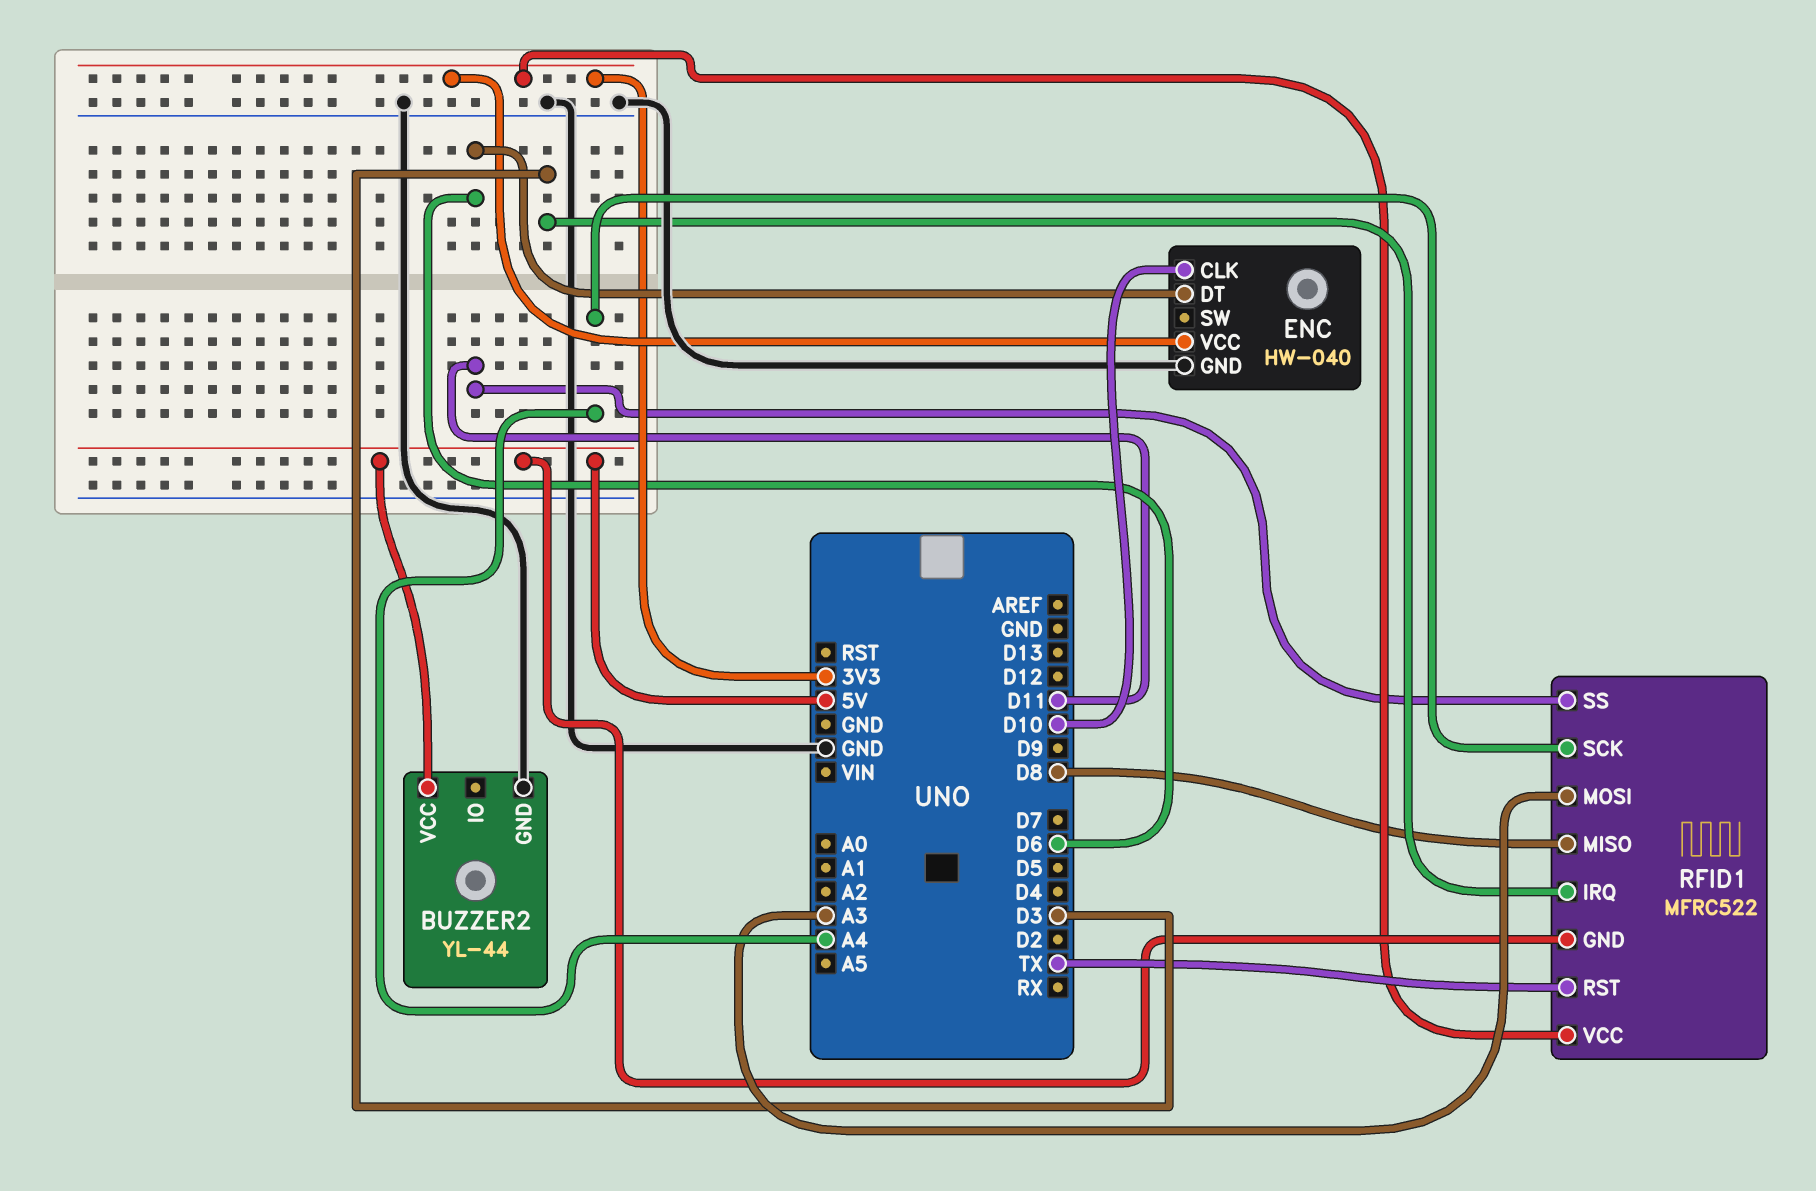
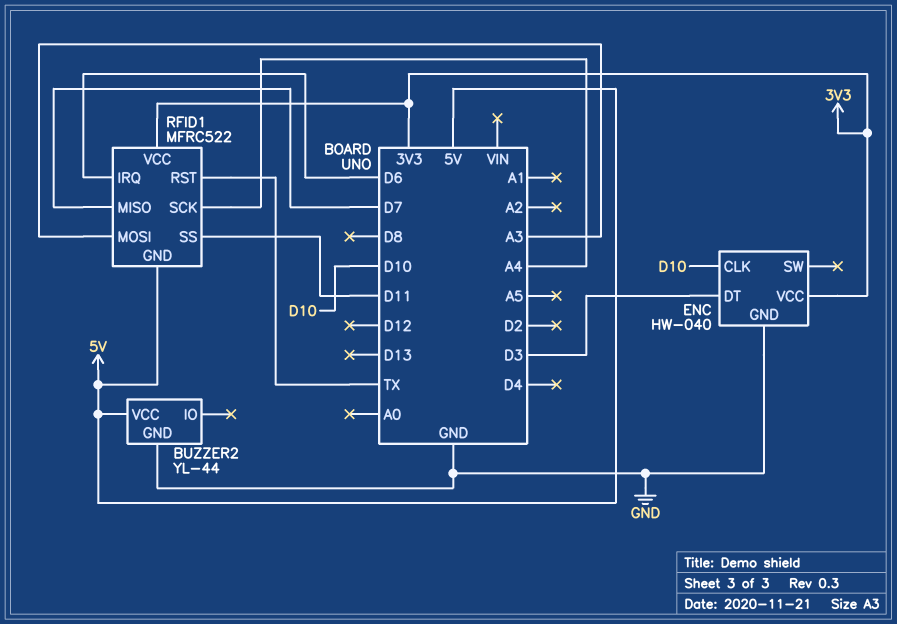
ENC pin DT: D6 -> D3
RFID1 pin IRQ: D3 -> D6
RFID1 pin MISO: D8 -> D7

